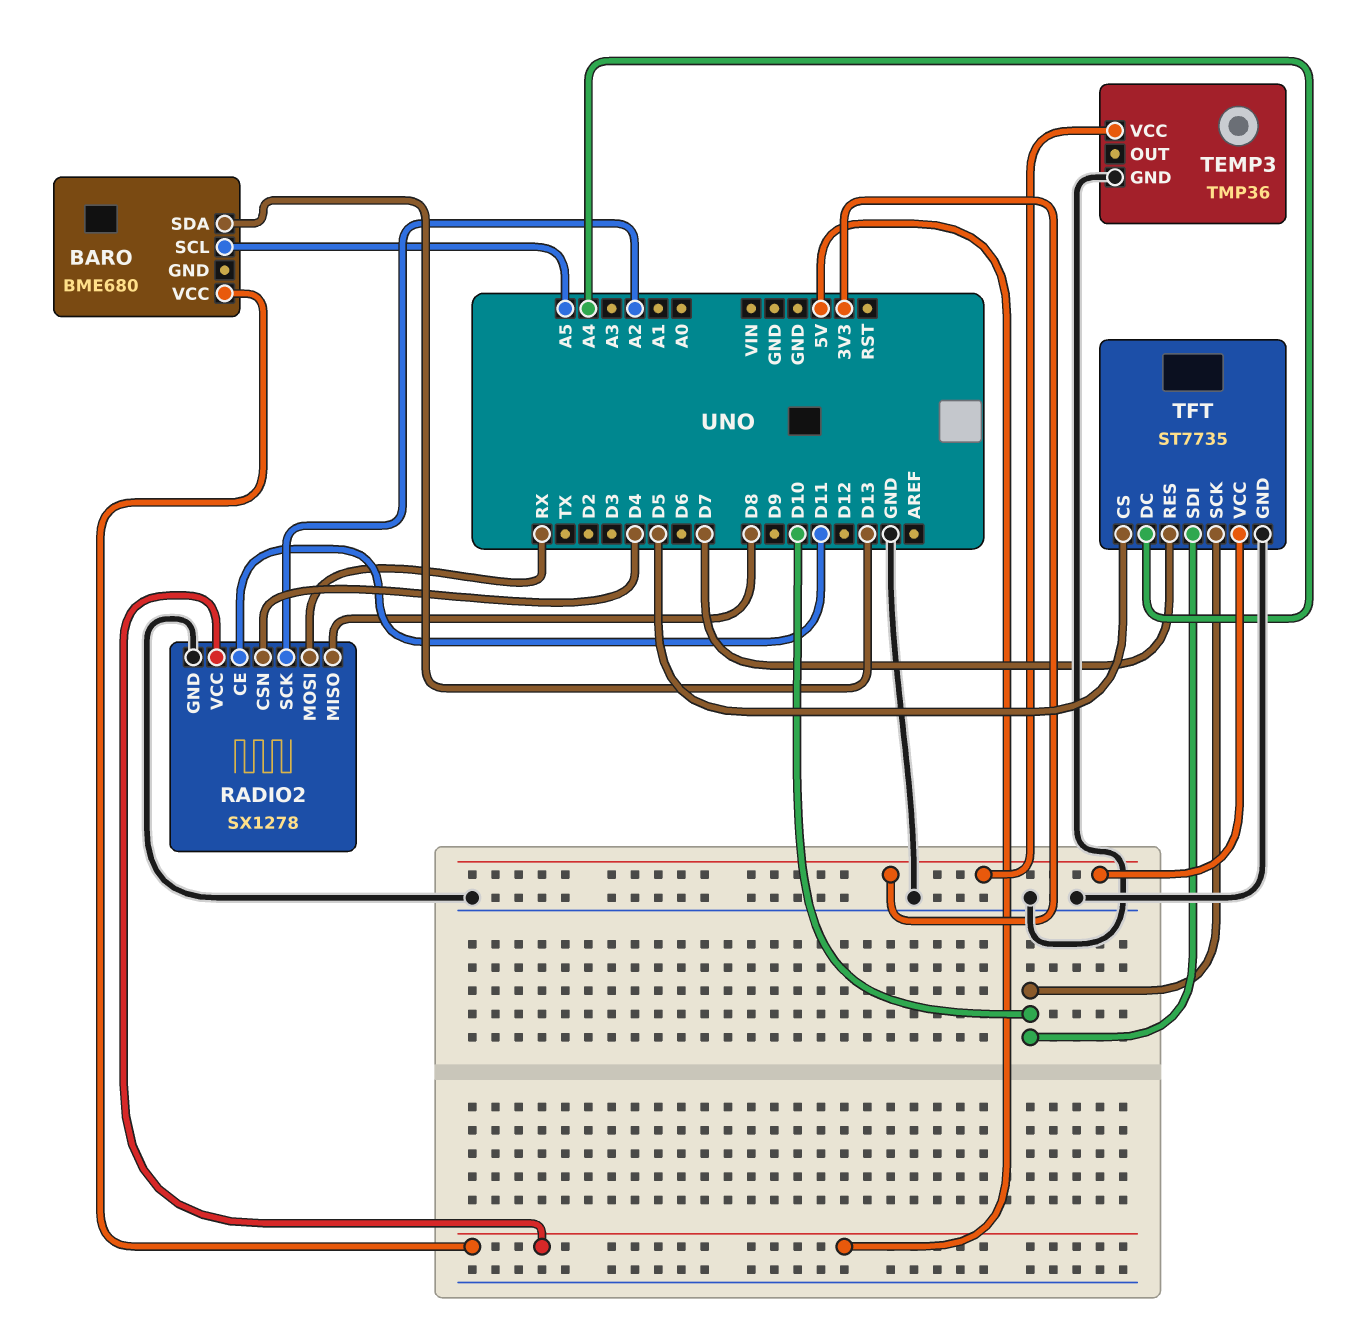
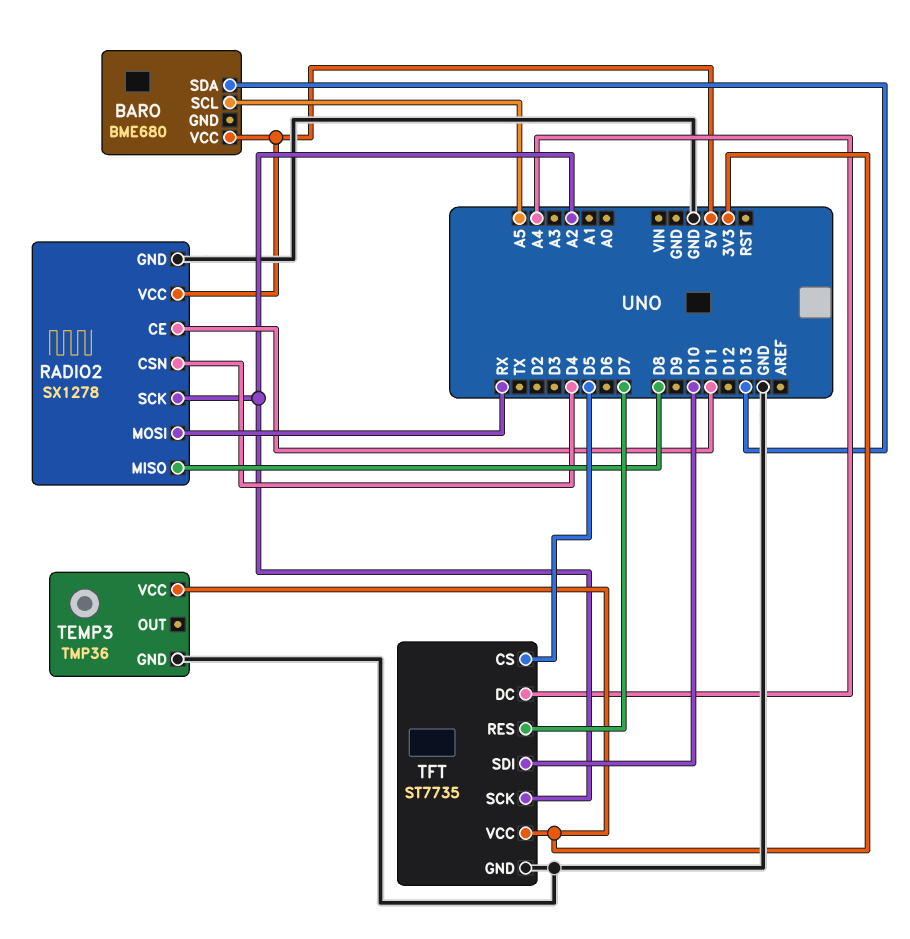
TFT pin SCK: D10 -> A2

